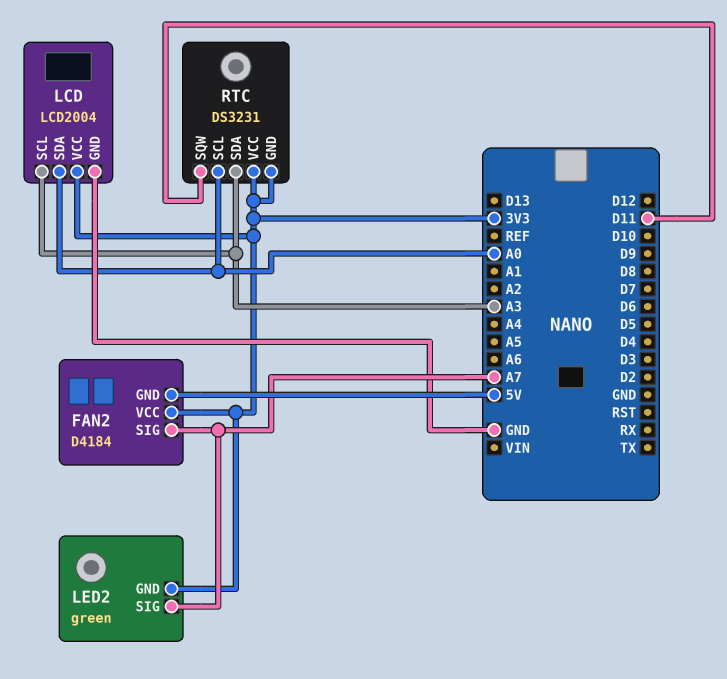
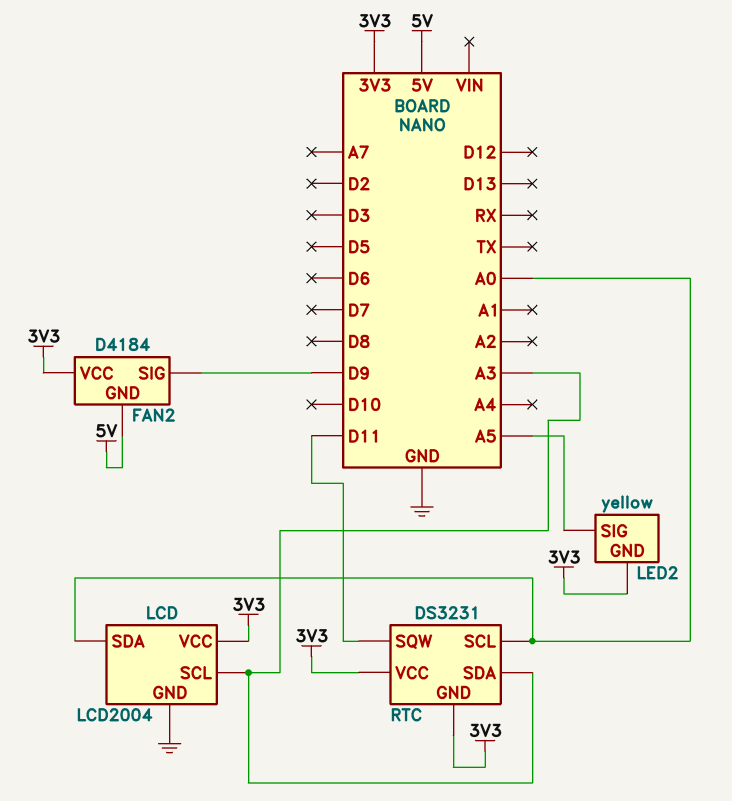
FAN2 pin SIG: A7 -> D9
LED2: green -> yellow
LED2 pin SIG: A7 -> A5

